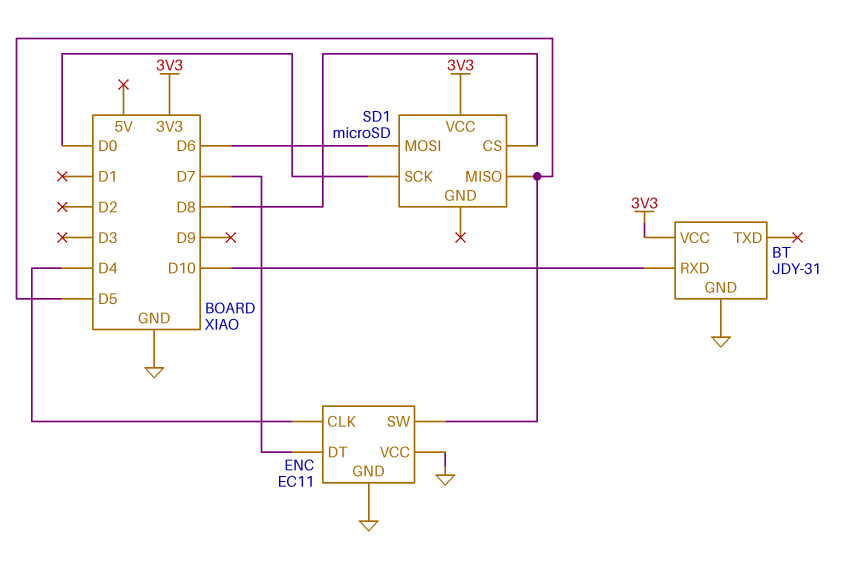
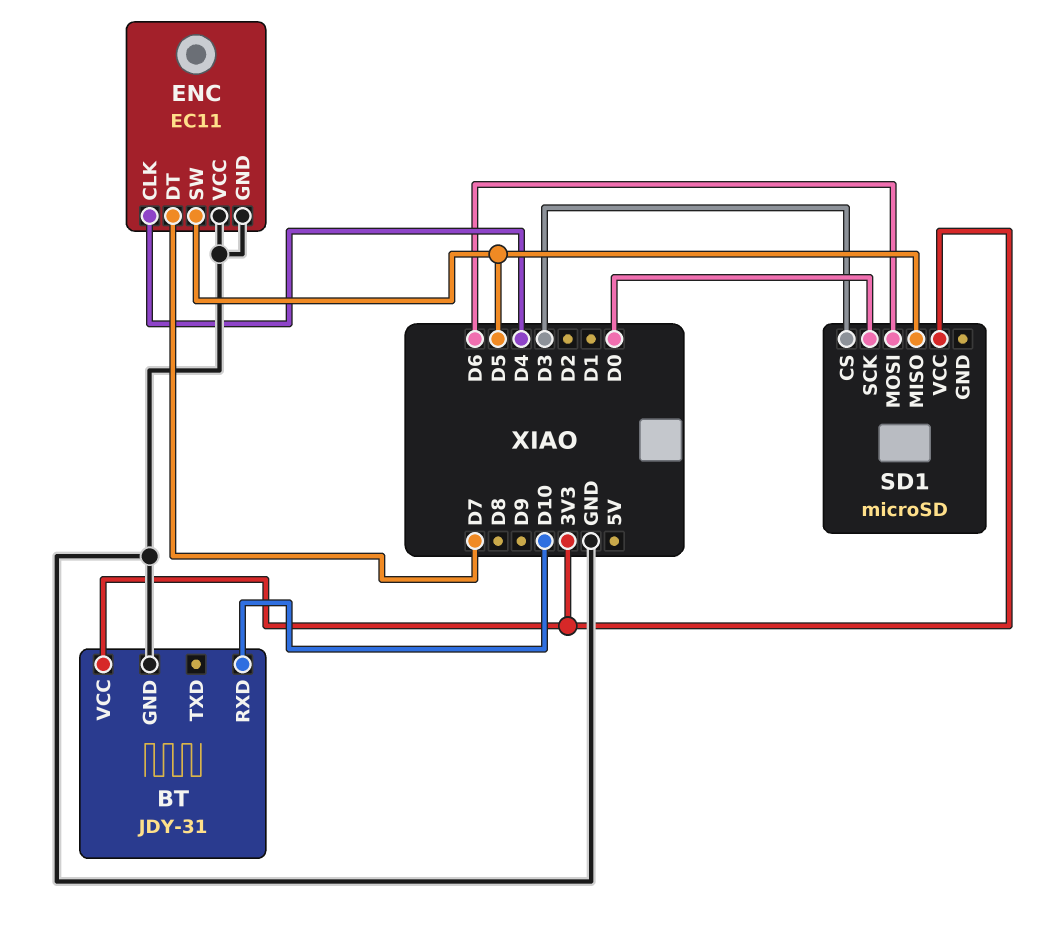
SD1 pin CS: D8 -> D3

